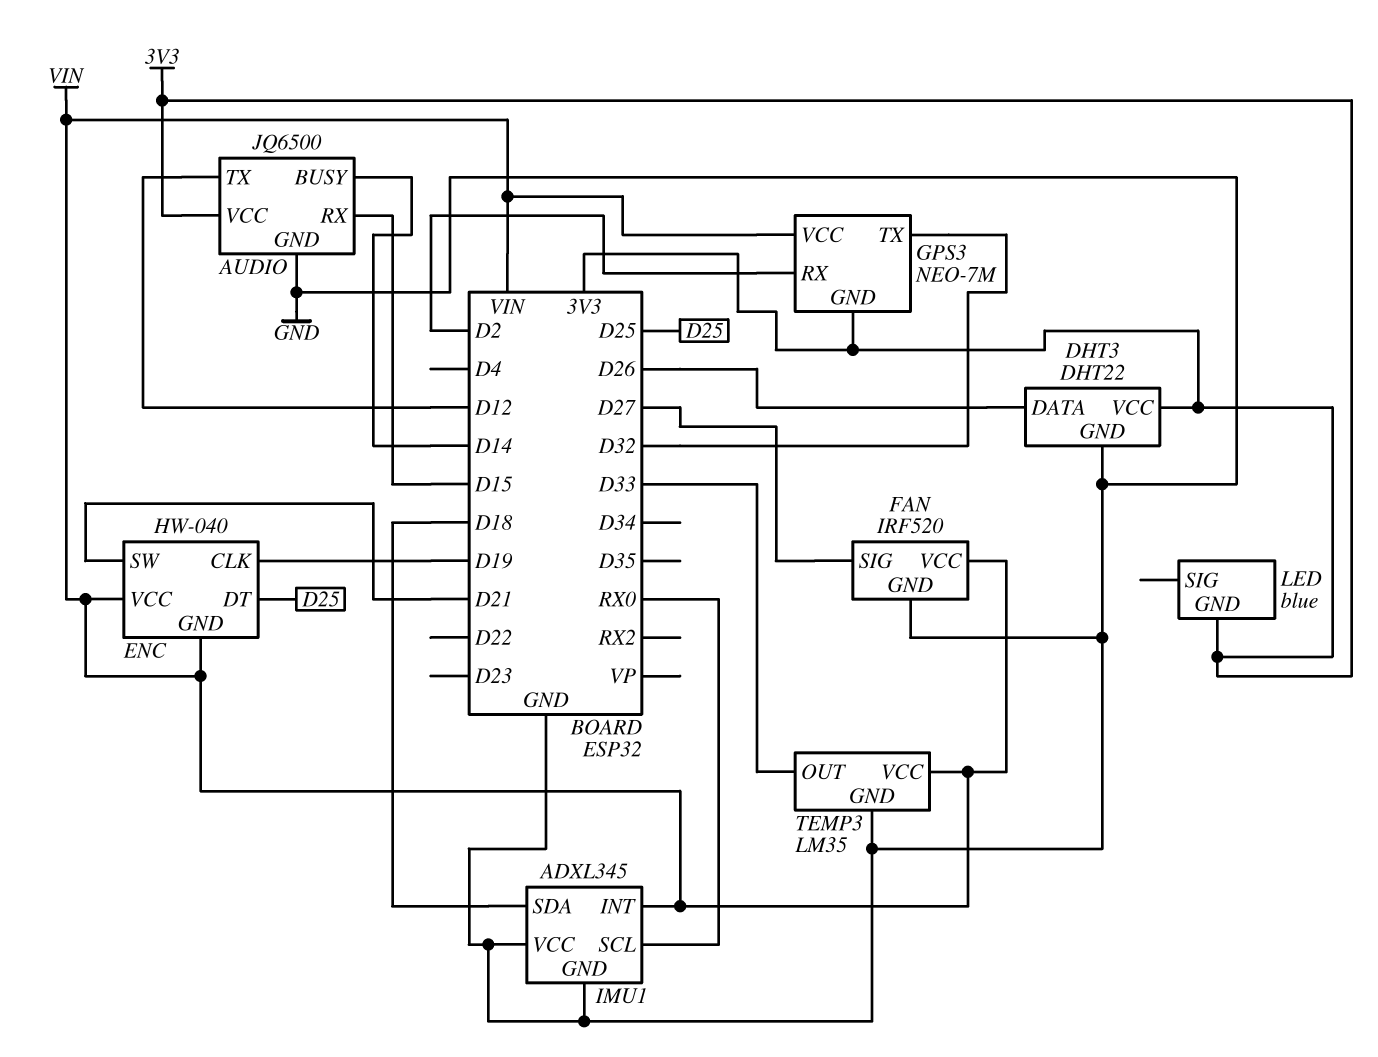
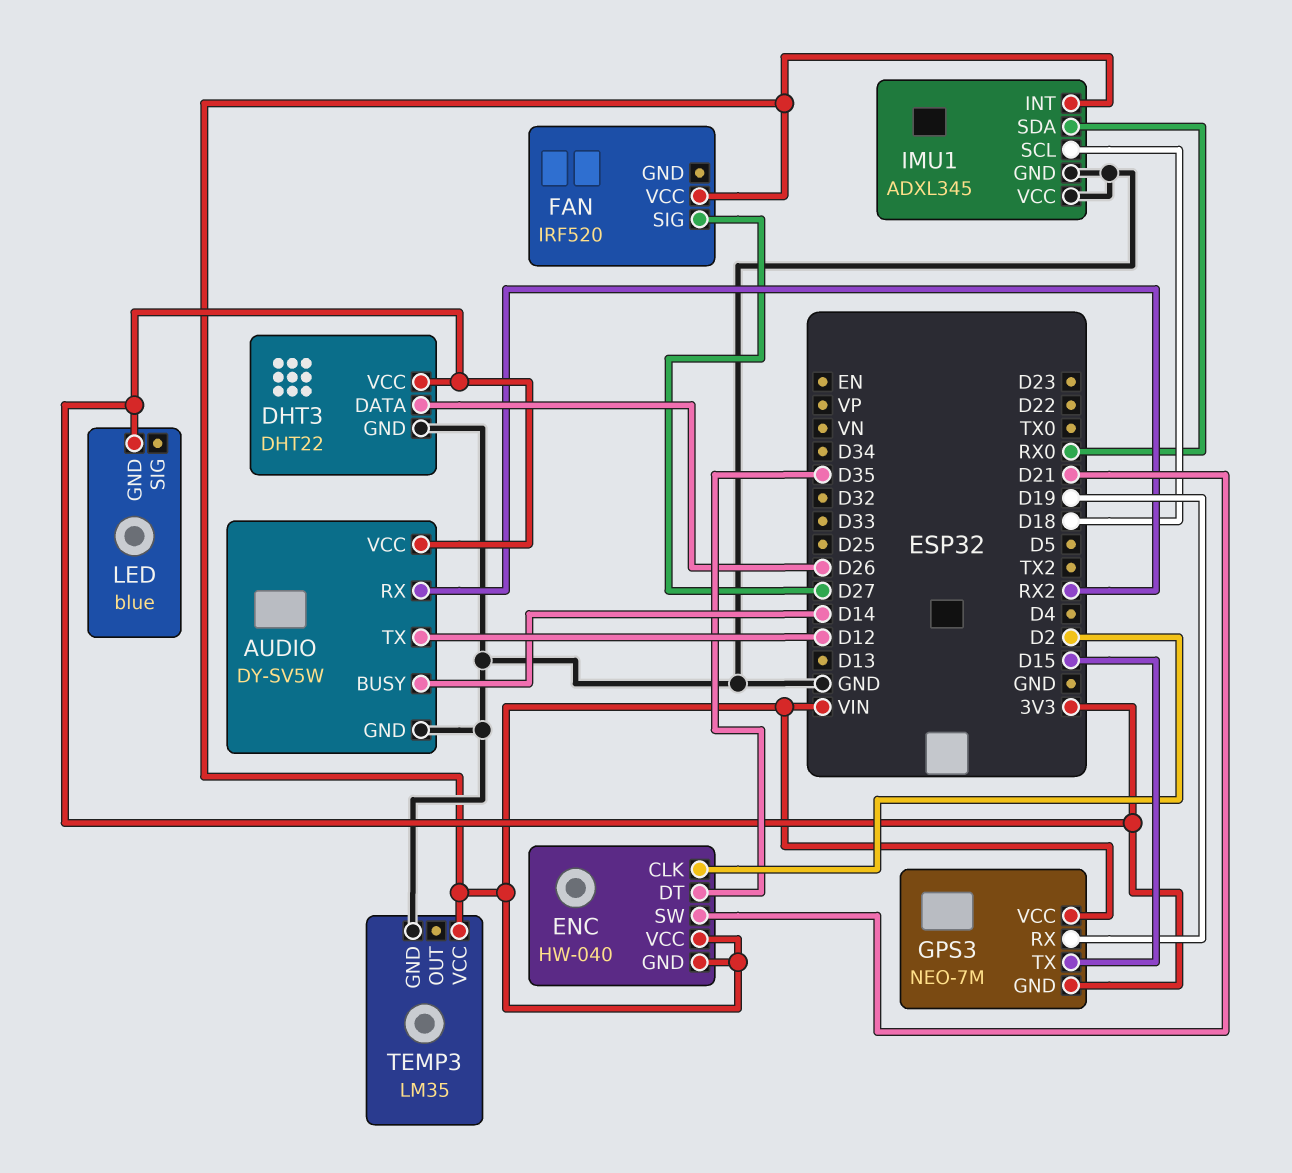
AUDIO: JQ6500 -> DY-SV5W
AUDIO pin RX: D15 -> RX2
ENC pin CLK: D19 -> D2
ENC pin DT: D25 -> D35
FAN pin GND: GND -> none
GPS3 pin RX: D2 -> D19
GPS3 pin TX: D32 -> D15
IMU1 pin SCL: RX0 -> D18
IMU1 pin SDA: D18 -> RX0
TEMP3 pin OUT: D33 -> none

